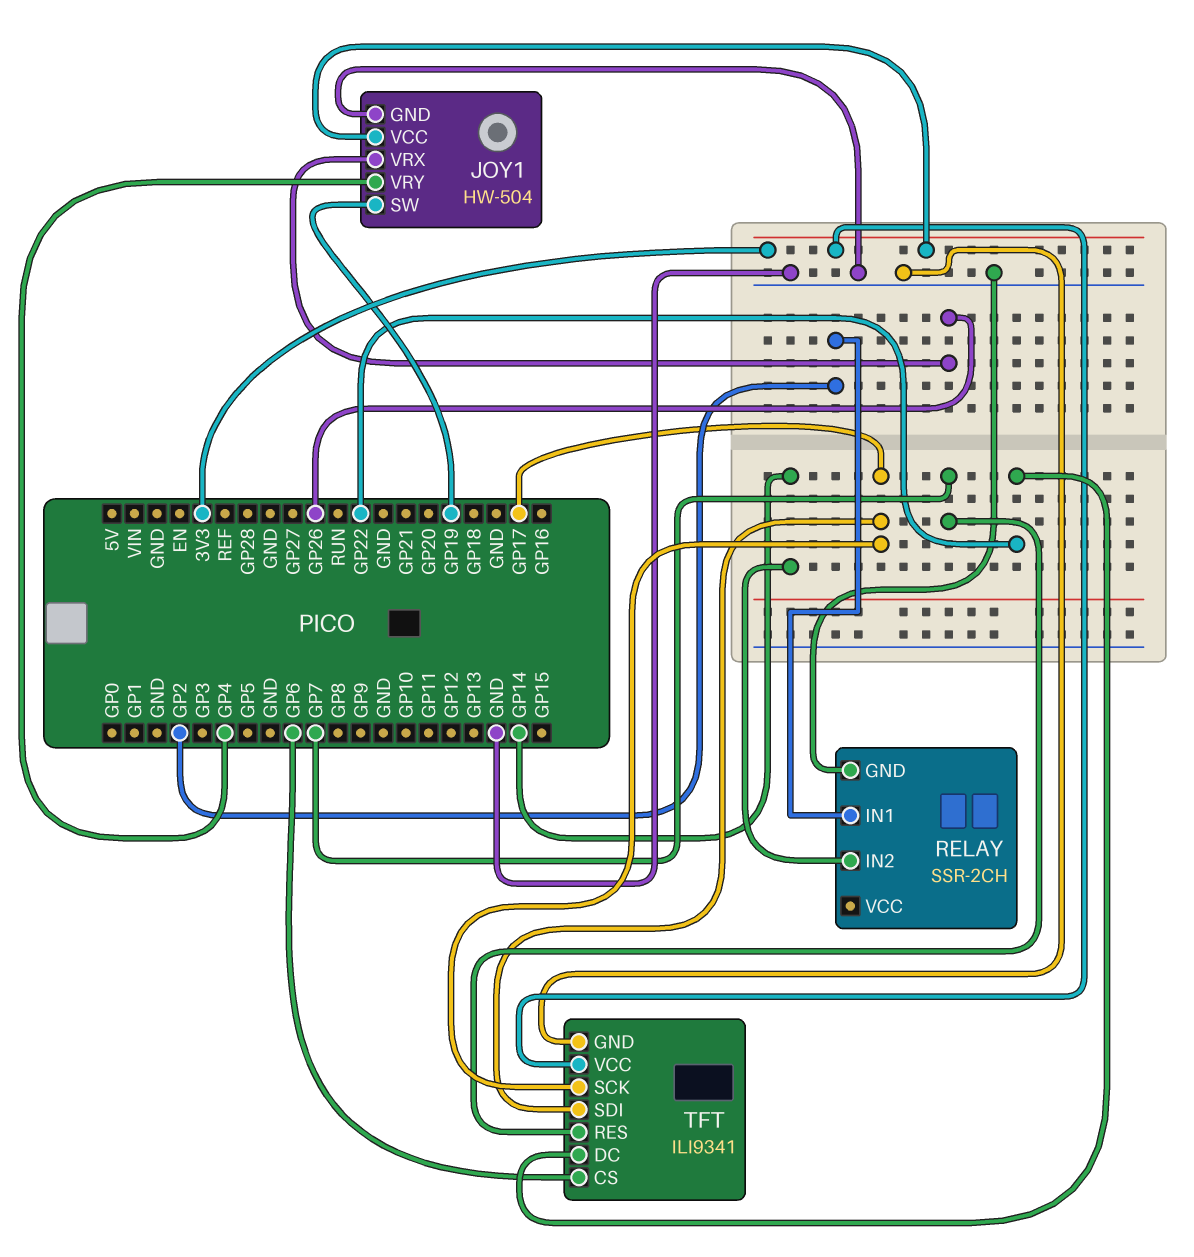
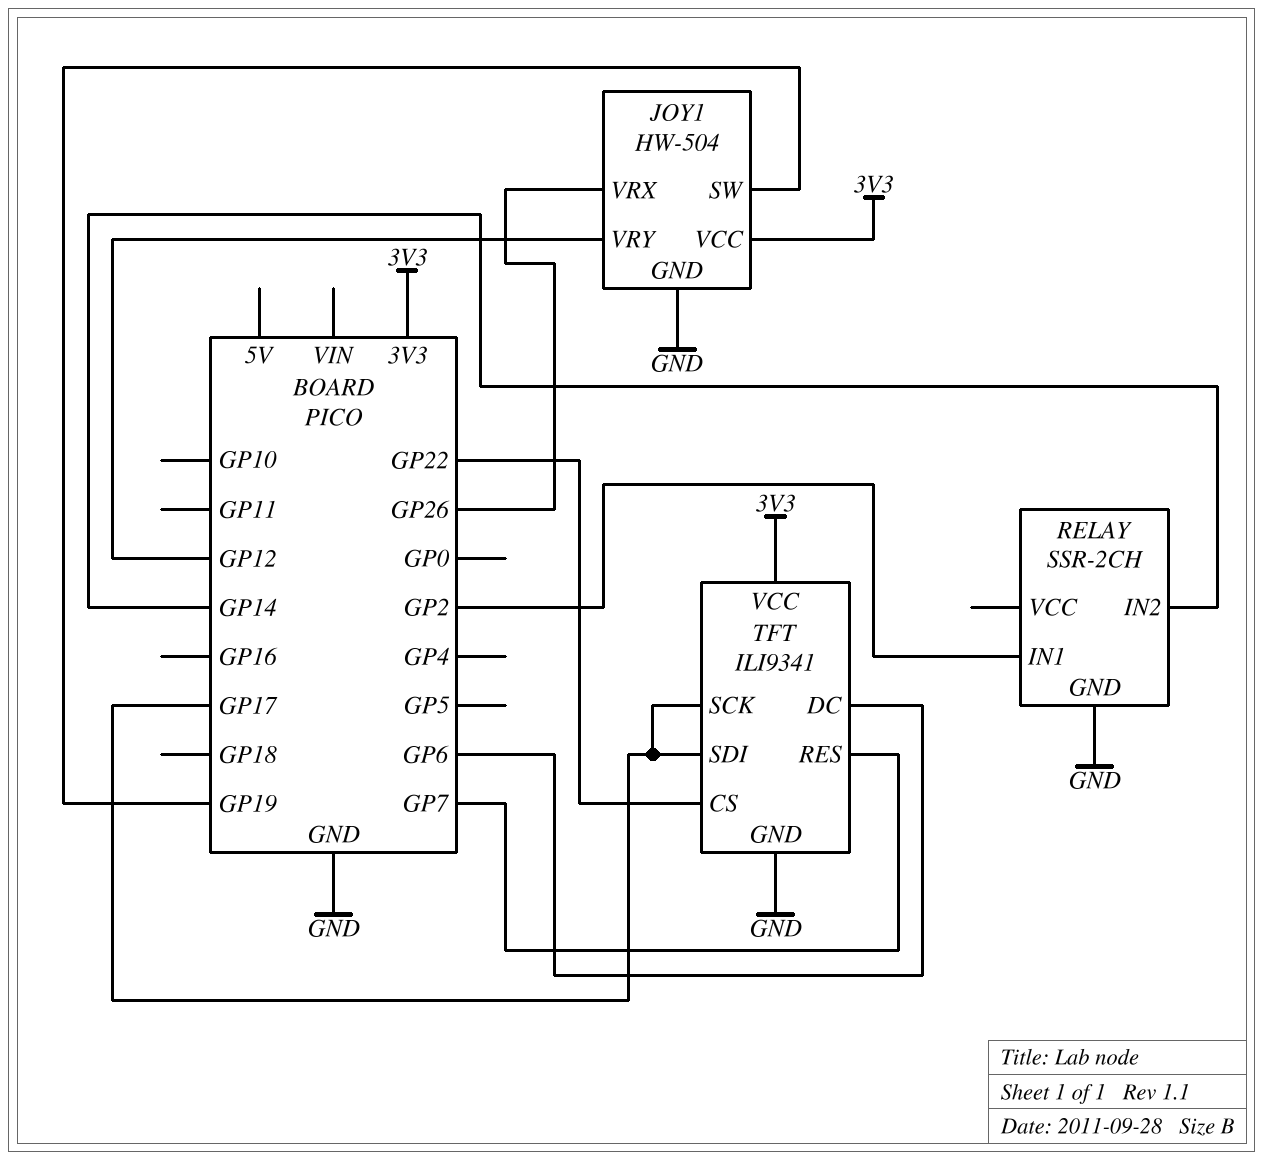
JOY1 pin VRY: GP4 -> GP12
TFT pin CS: GP6 -> GP22
TFT pin DC: GP22 -> GP6

